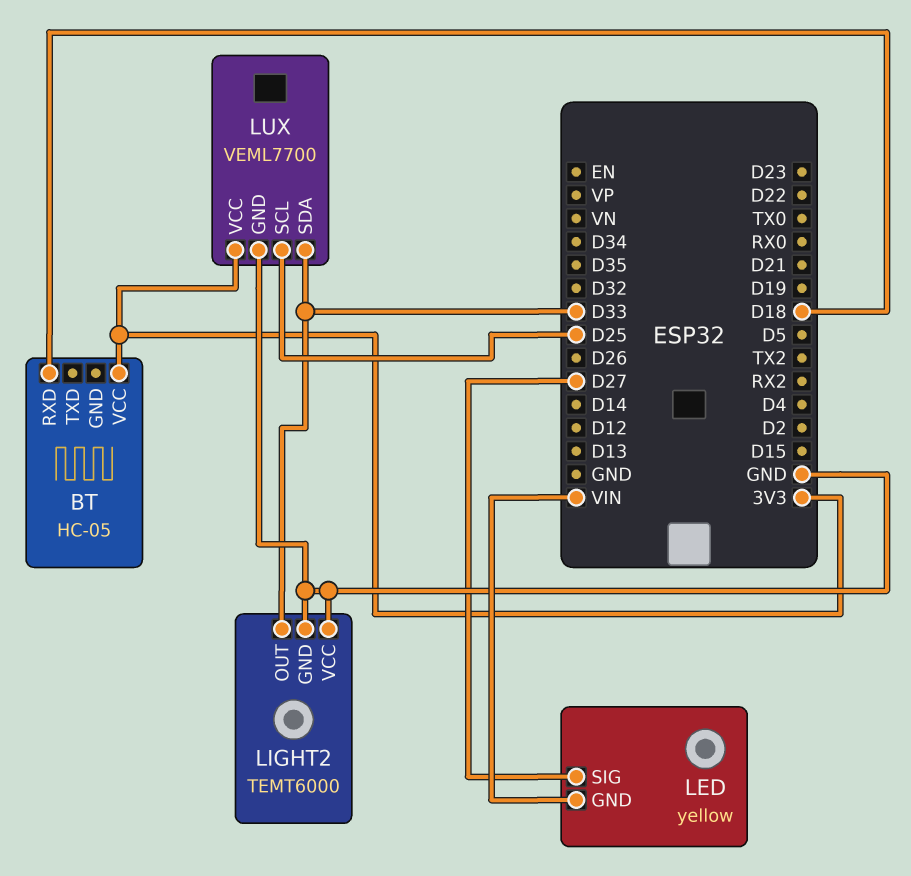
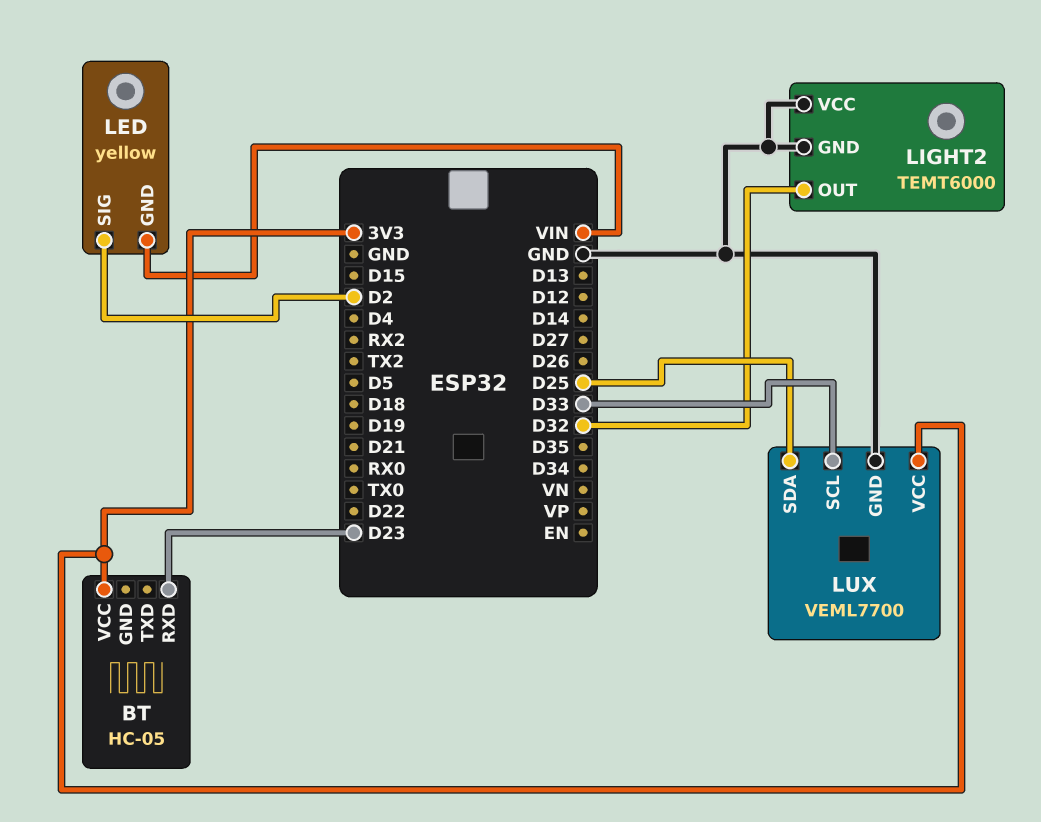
BT pin RXD: D18 -> D23
LED pin SIG: D27 -> D2
LIGHT2 pin OUT: D33 -> D32
LUX pin SCL: D25 -> D33
LUX pin SDA: D33 -> D25

